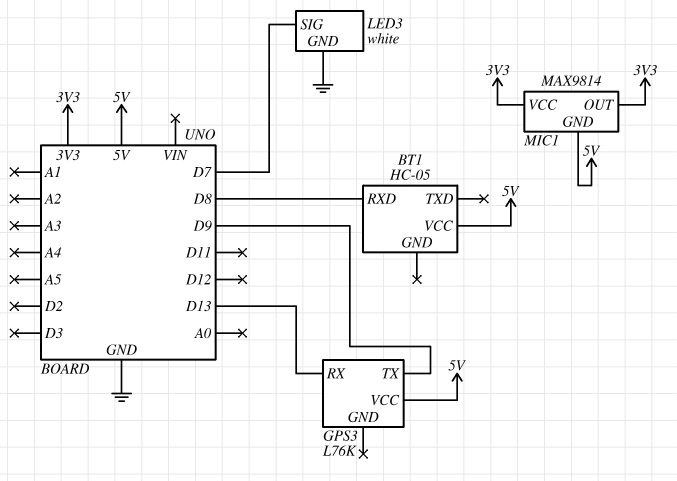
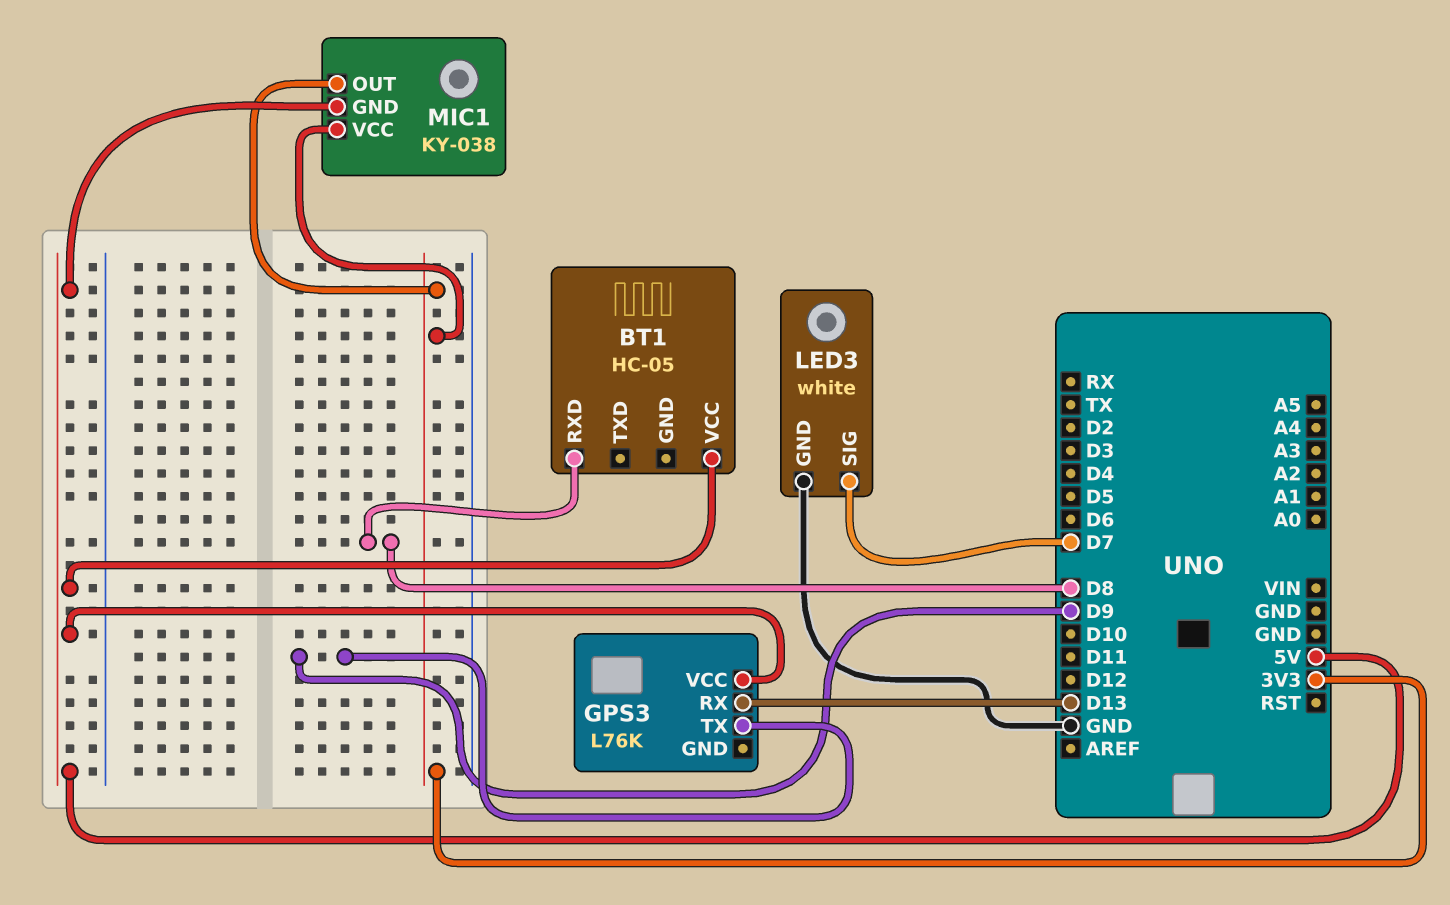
MIC1: MAX9814 -> KY-038

